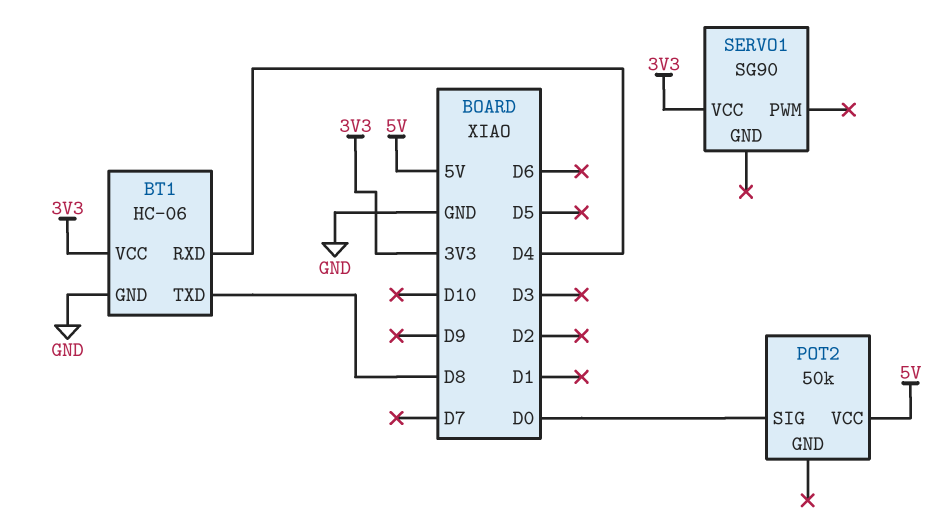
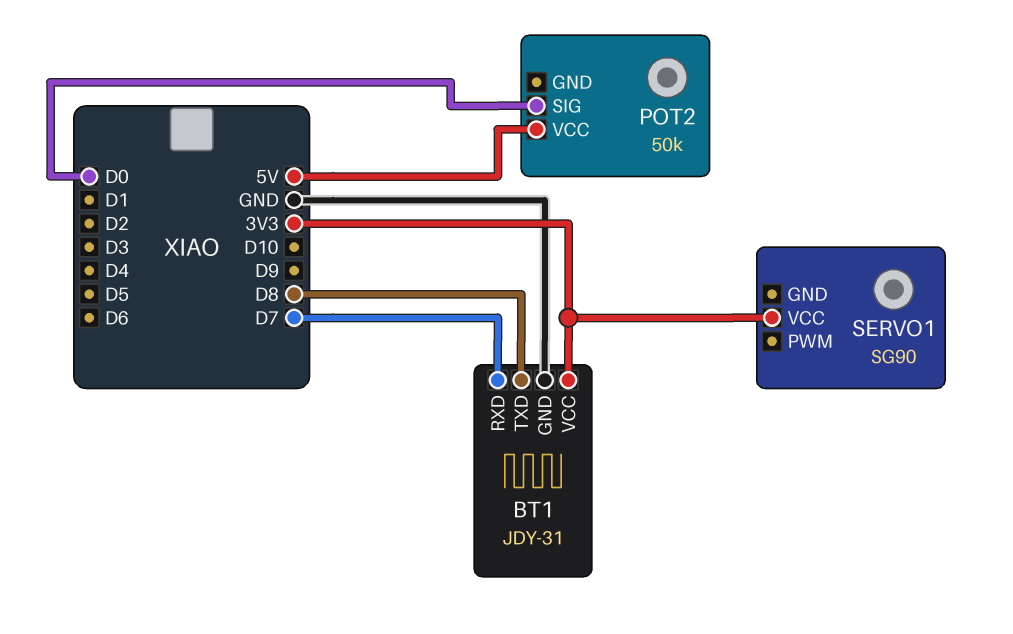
BT1: HC-06 -> JDY-31
BT1 pin RXD: D4 -> D7

